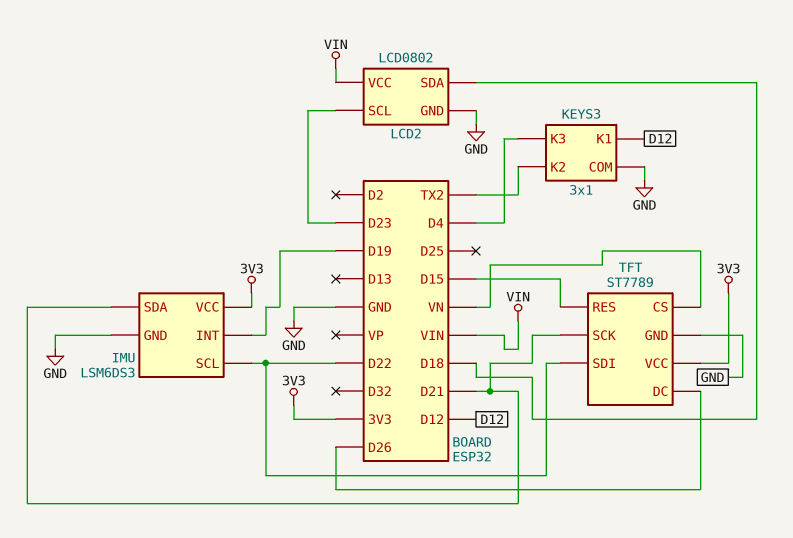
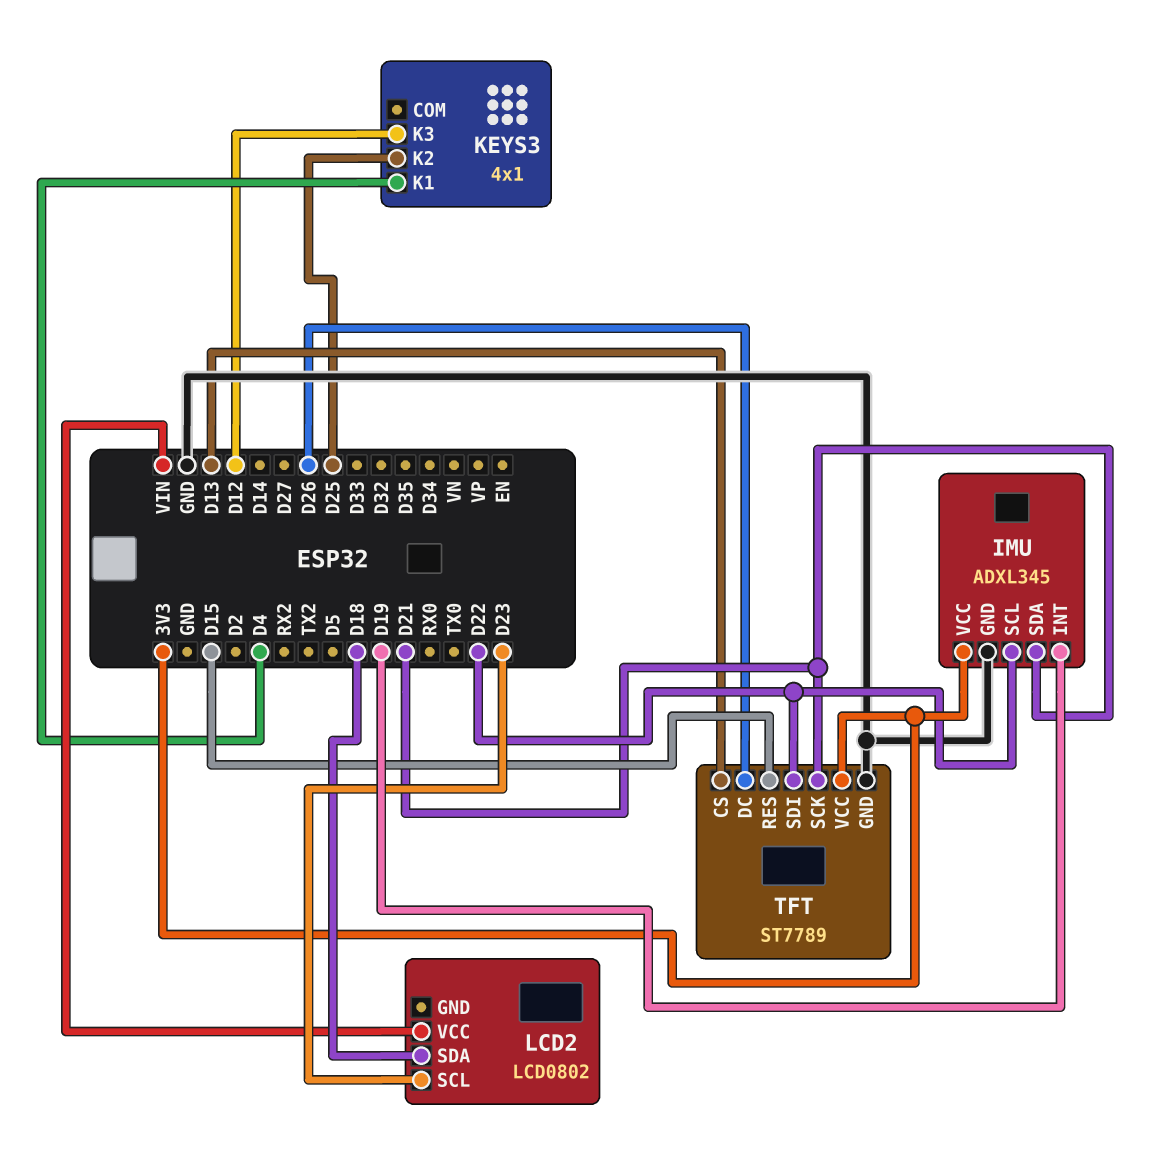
IMU: LSM6DS3 -> ADXL345
KEYS3: 3x1 -> 4x1
KEYS3 pin COM: GND -> none
KEYS3 pin K1: D12 -> D4
KEYS3 pin K2: TX2 -> D25
KEYS3 pin K3: D4 -> D12
LCD2 pin GND: GND -> none
TFT pin CS: VN -> D13

